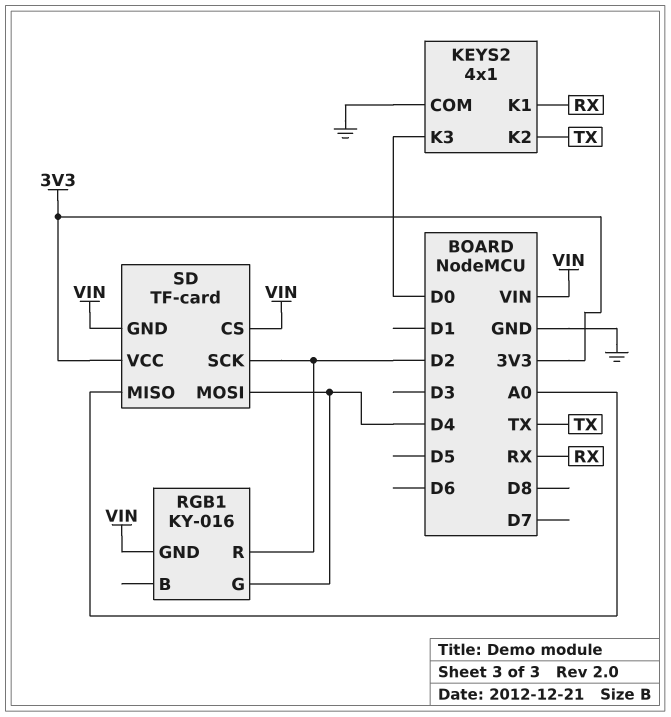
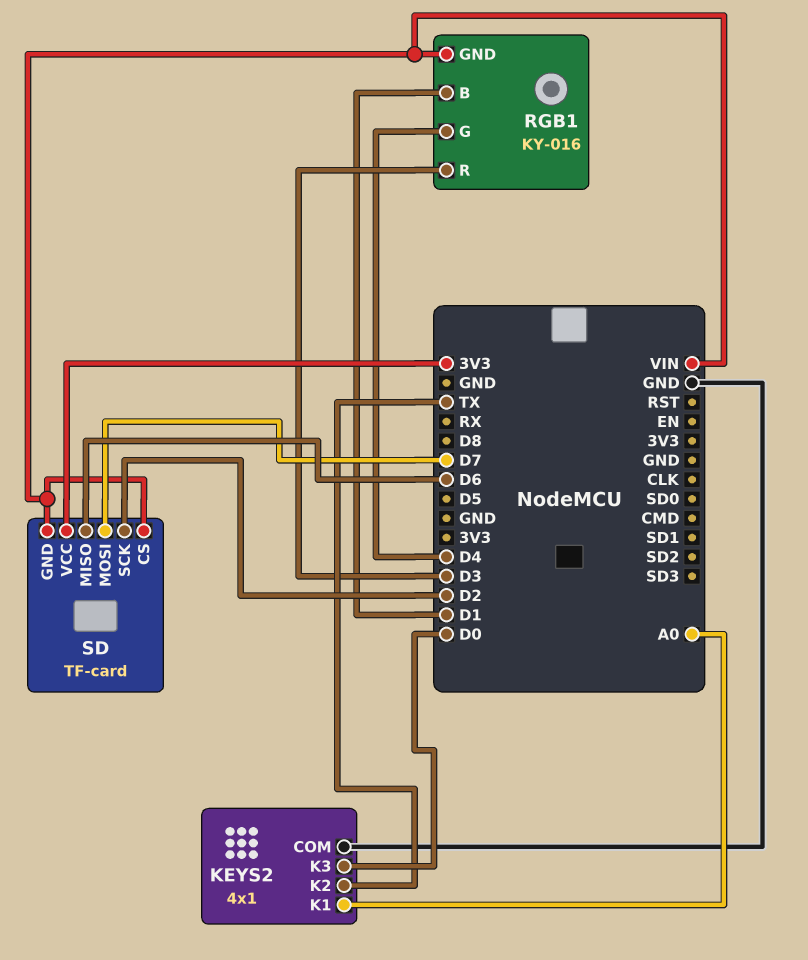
KEYS2 pin K1: RX -> A0
RGB1 pin B: none -> D1
RGB1 pin R: D2 -> D3
SD pin MISO: A0 -> D6
SD pin MOSI: D4 -> D7

